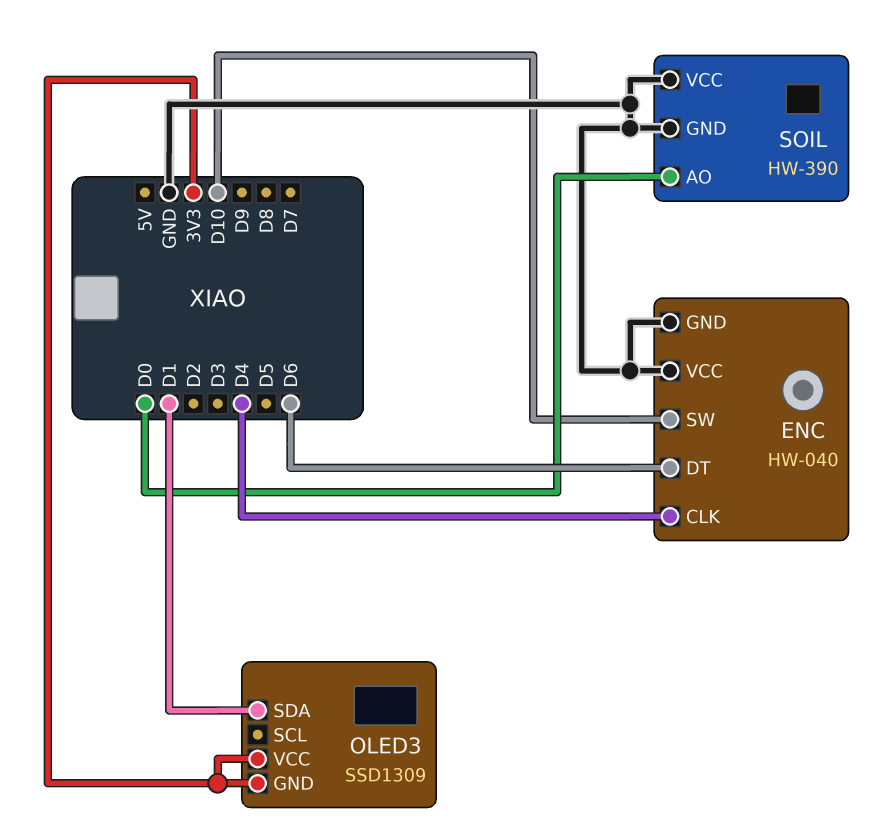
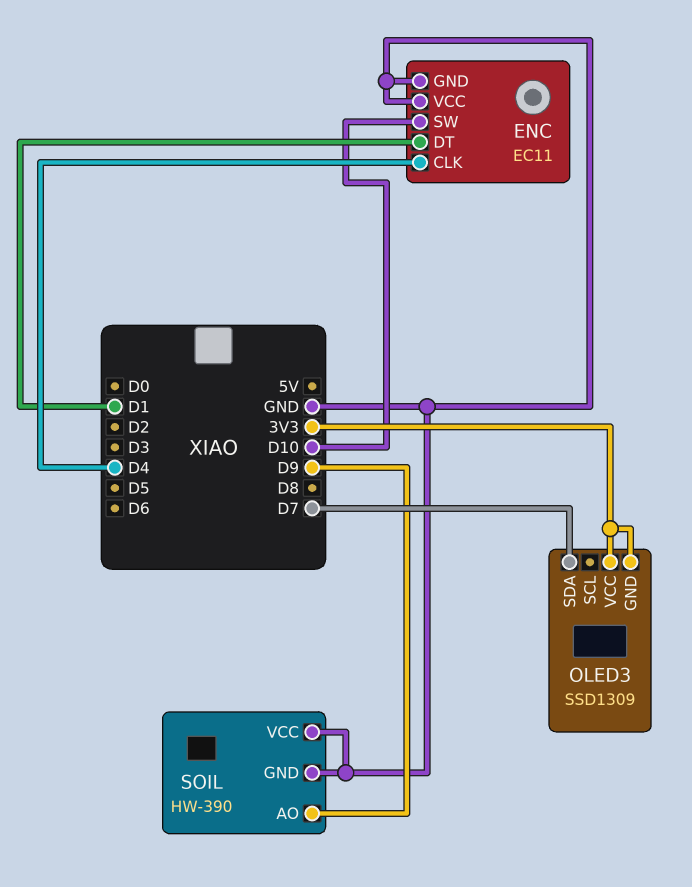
ENC: HW-040 -> EC11
ENC pin DT: D6 -> D1
OLED3 pin SDA: D1 -> D7
SOIL pin AO: D0 -> D9

